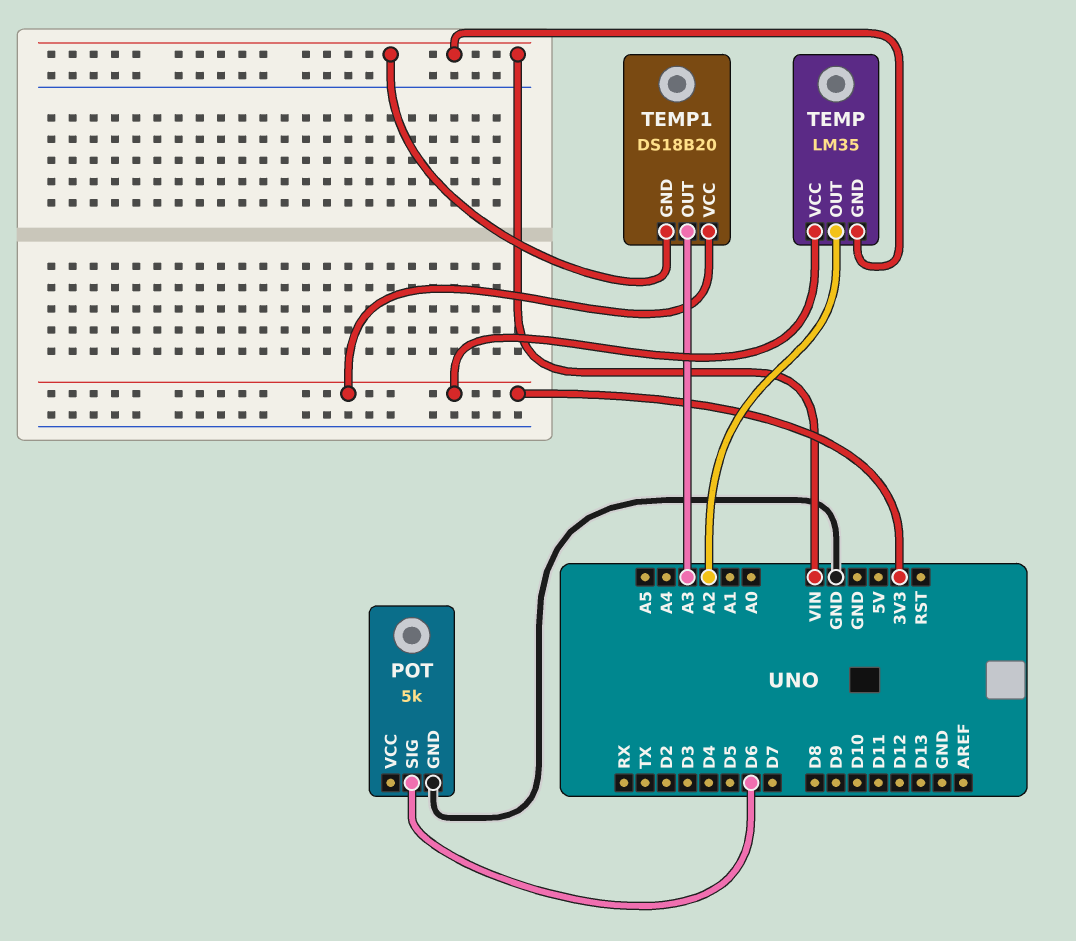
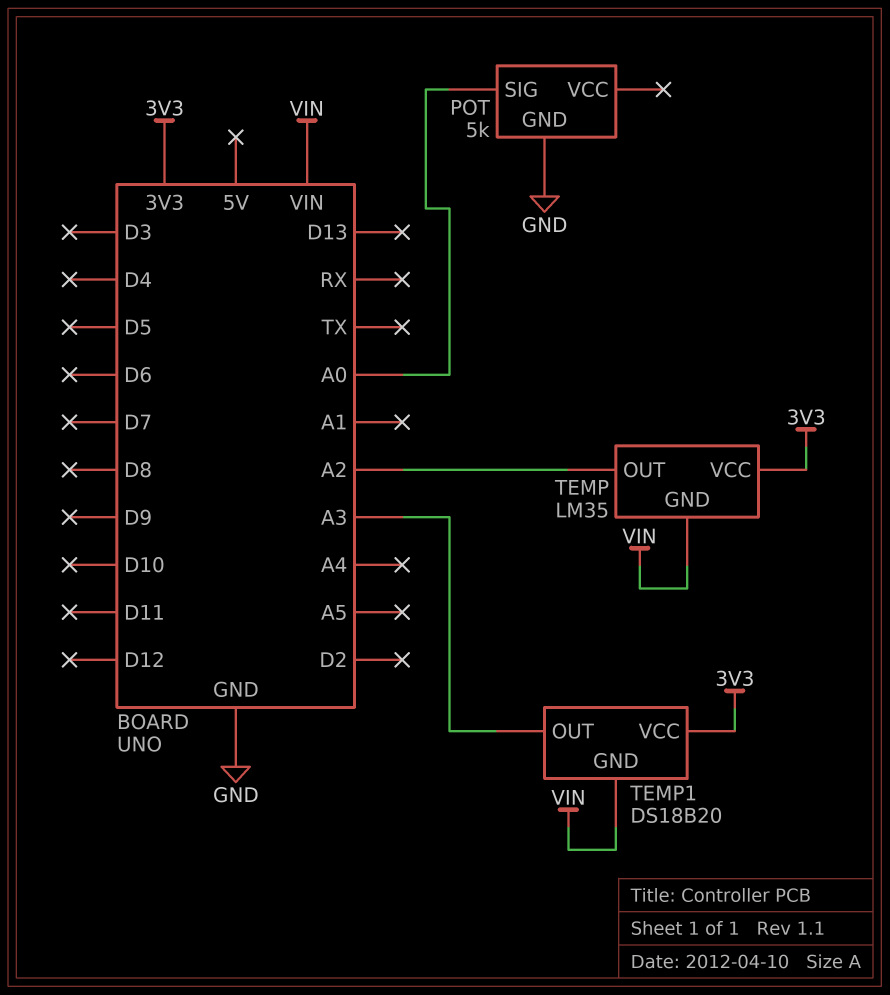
POT pin SIG: D6 -> A0

